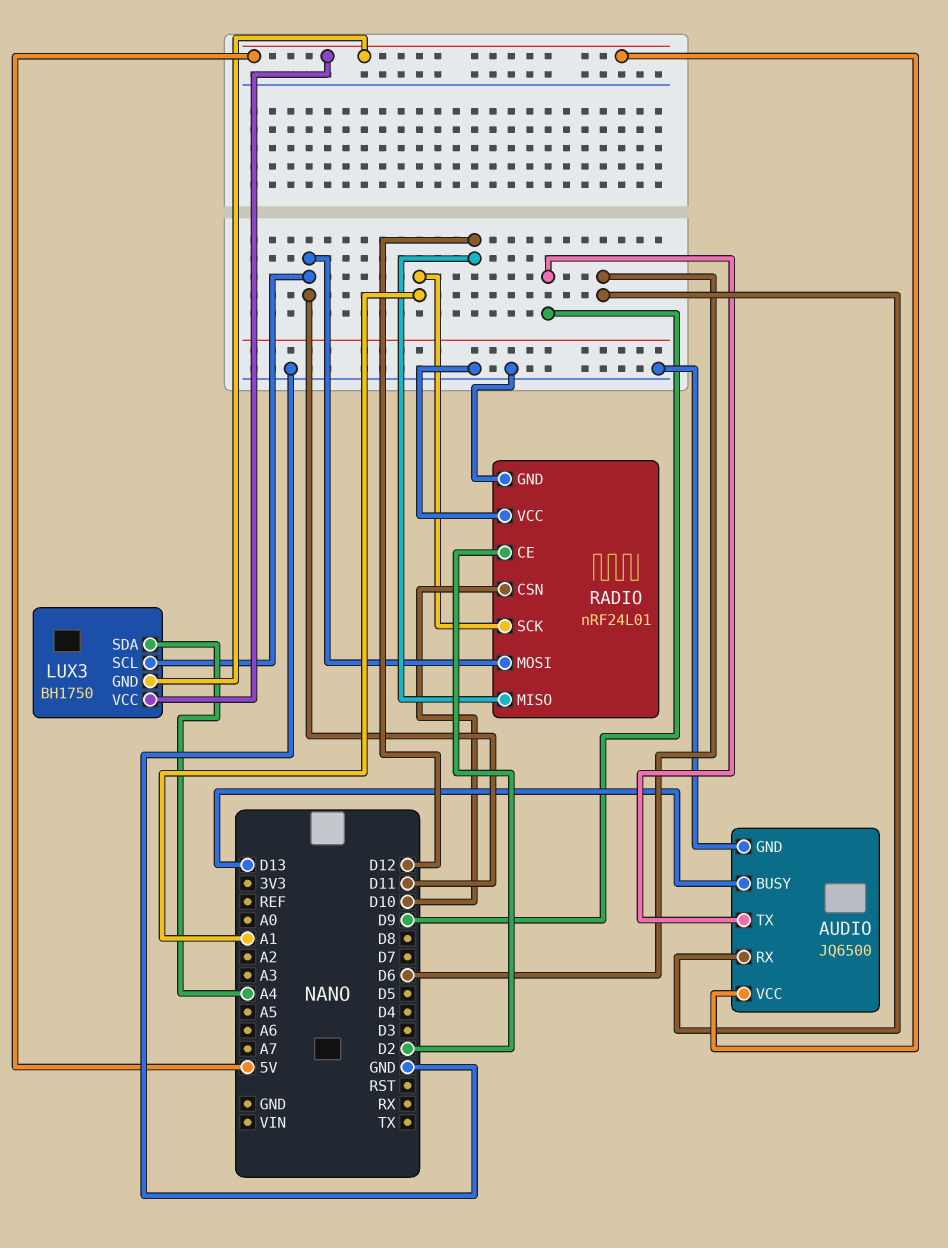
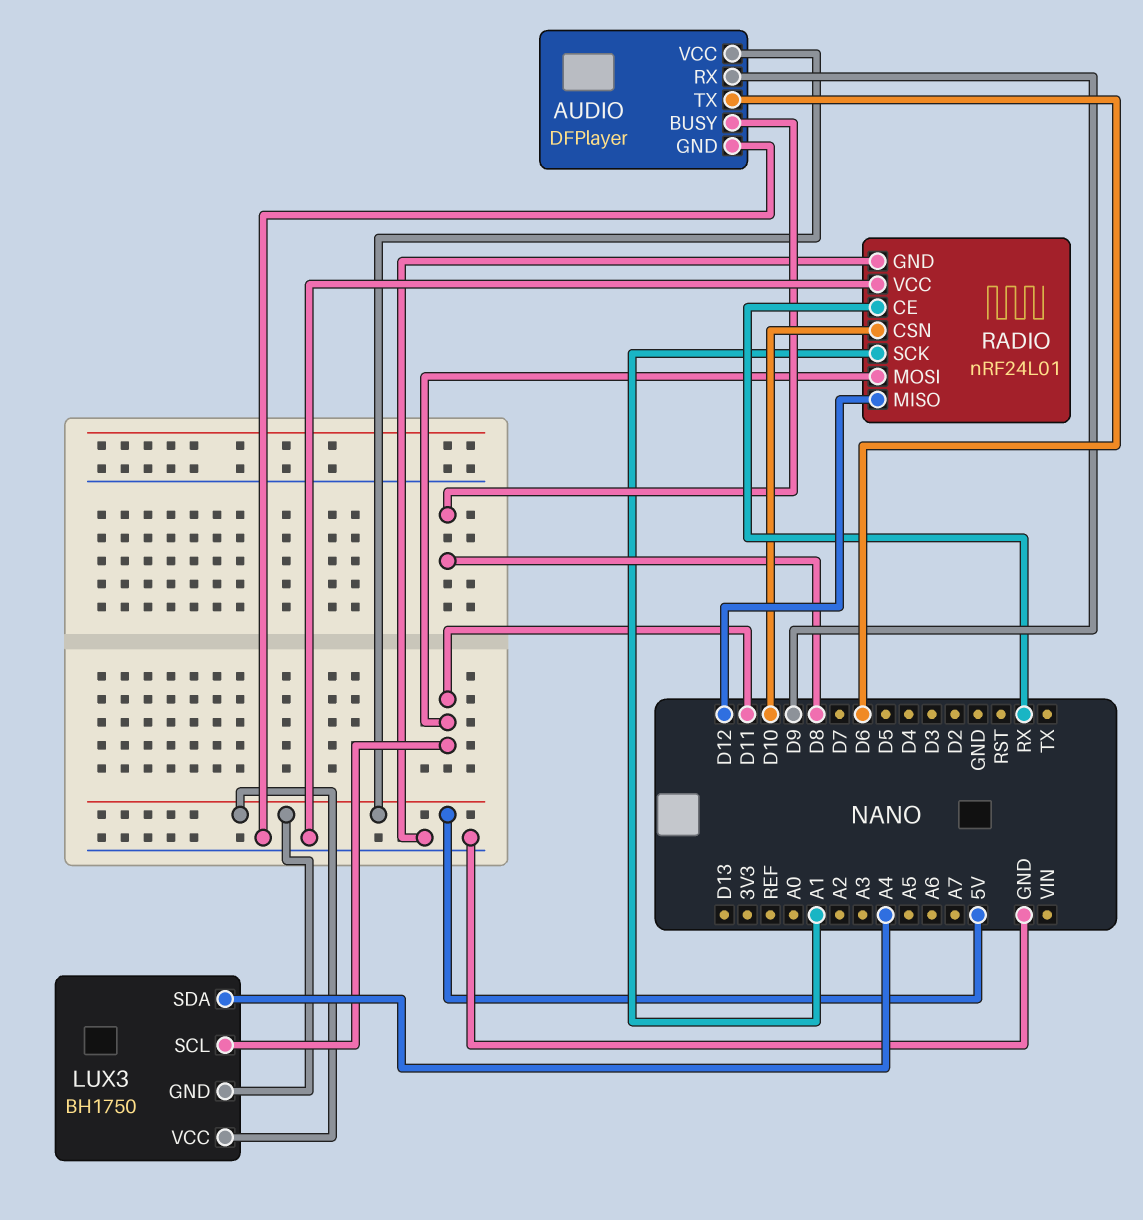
AUDIO: JQ6500 -> DFPlayer
AUDIO pin BUSY: D13 -> D8
AUDIO pin RX: D6 -> D9
AUDIO pin TX: D9 -> D6
RADIO pin CE: D2 -> RX

